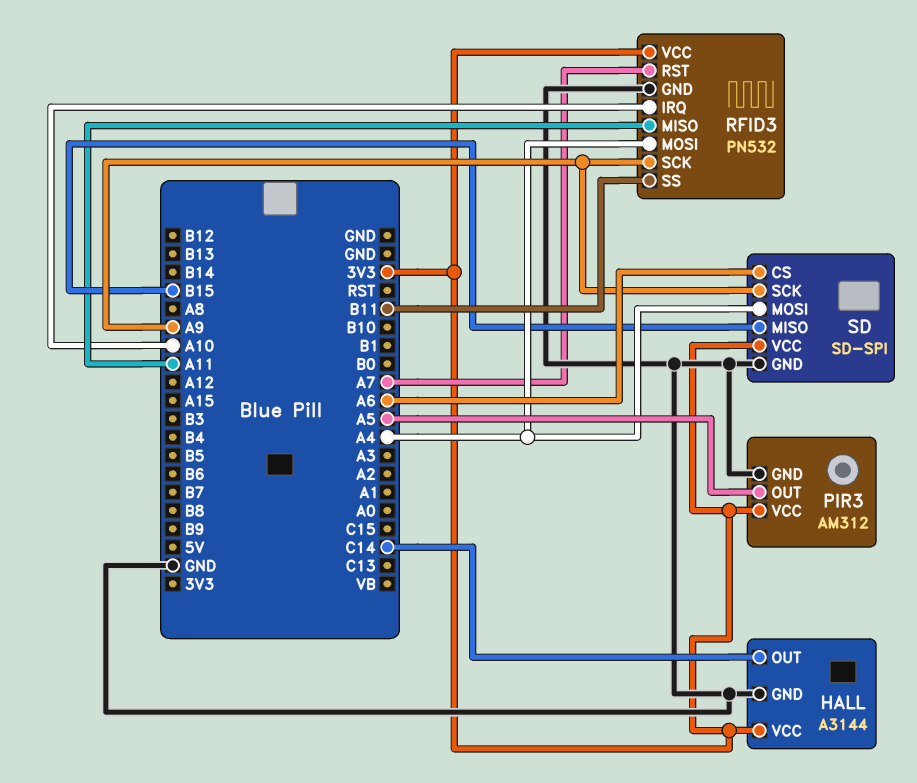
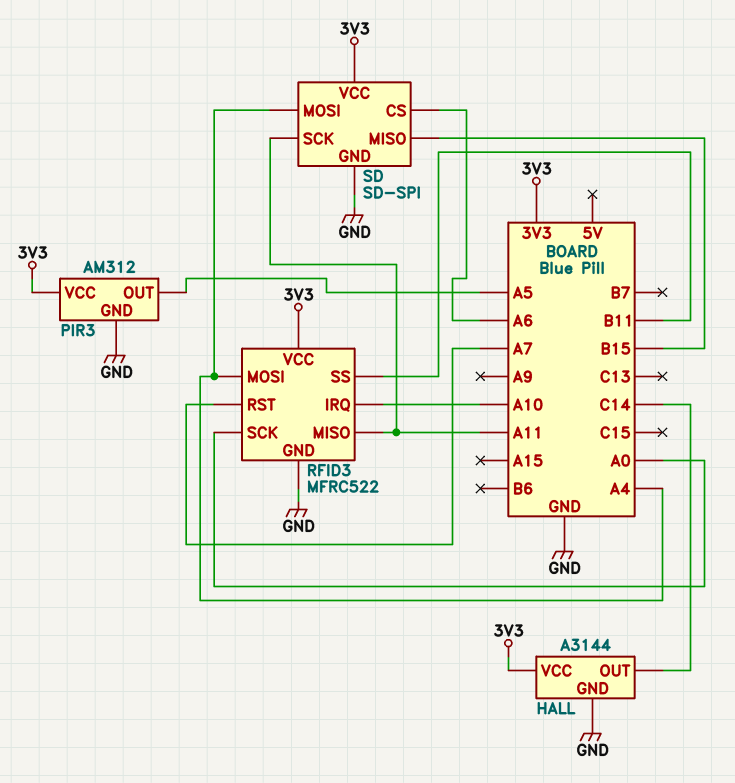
RFID3: PN532 -> MFRC522
RFID3 pin SCK: A9 -> A0
SD pin SCK: A9 -> A11

